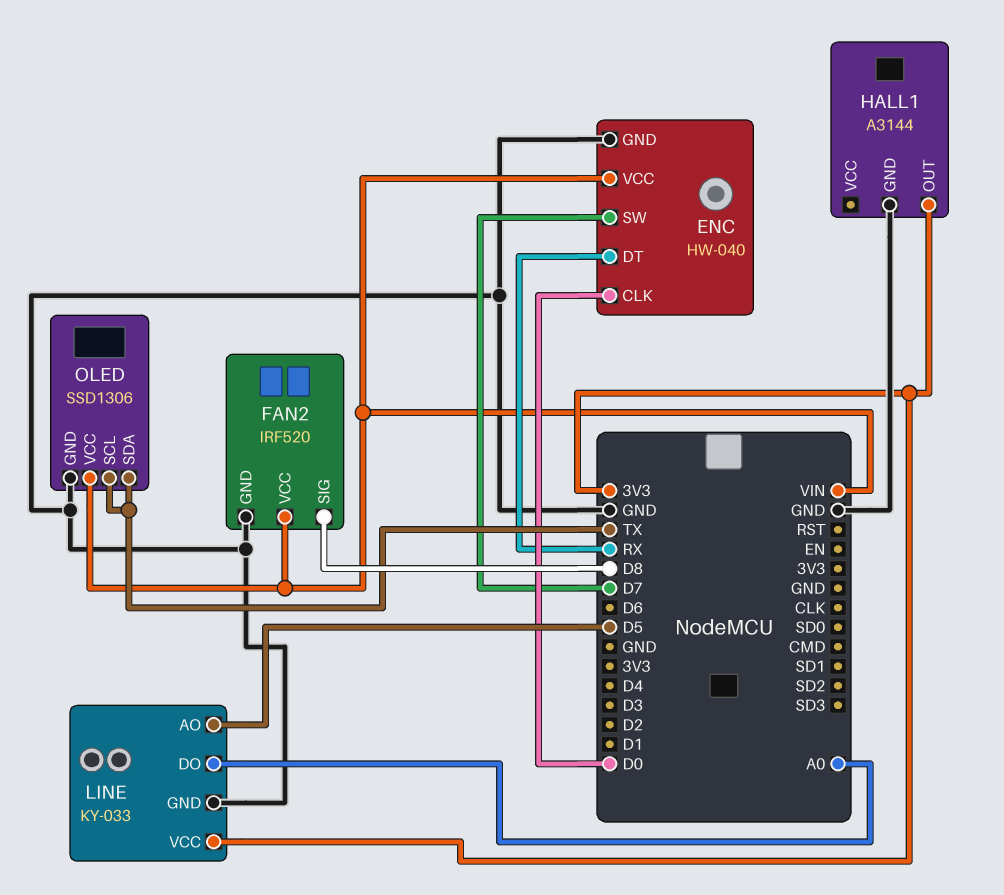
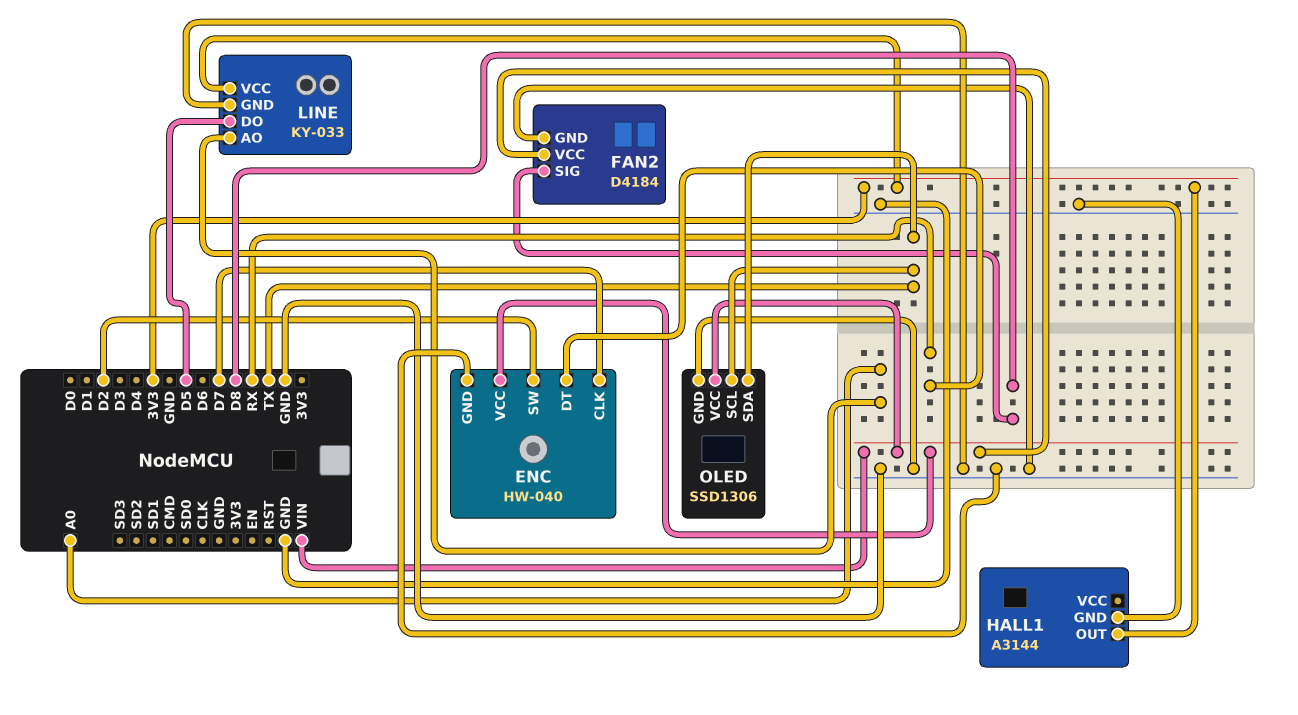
ENC pin CLK: D0 -> D7
ENC pin SW: D7 -> D2
FAN2: IRF520 -> D4184
LINE pin AO: D5 -> A0
LINE pin DO: A0 -> D5

